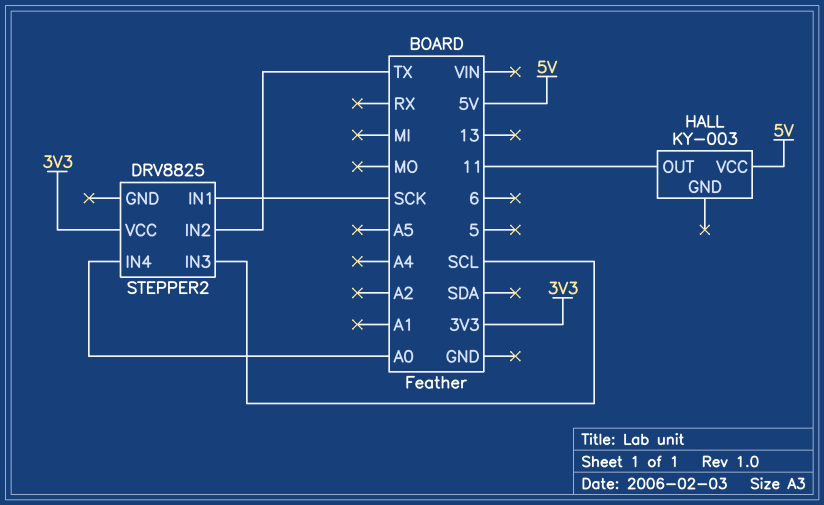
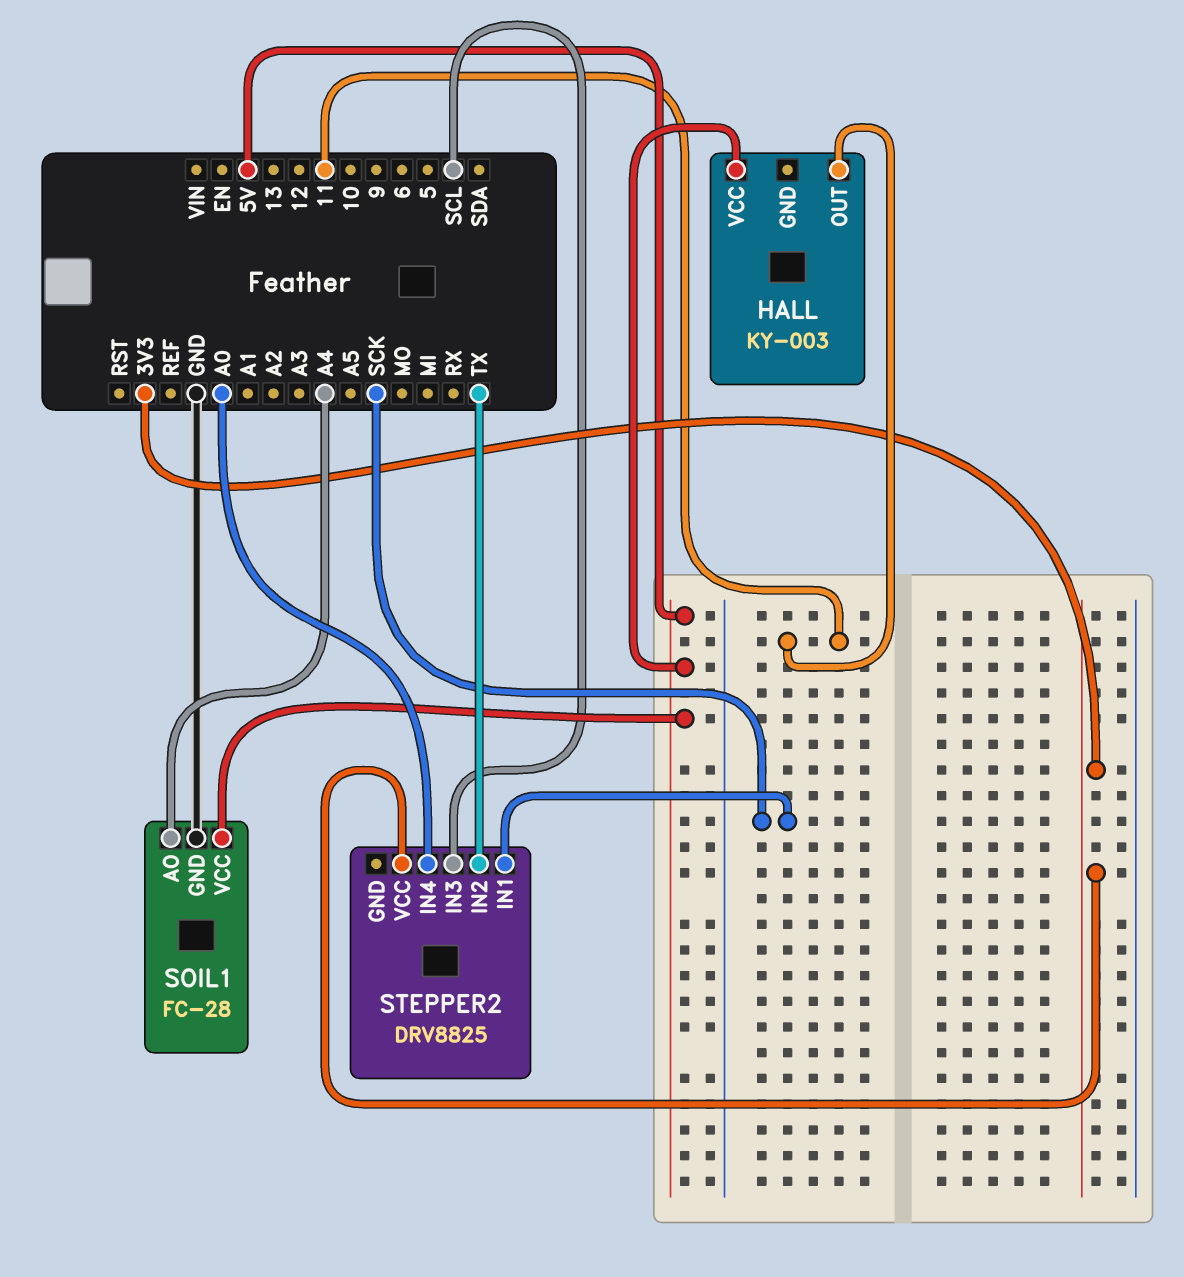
SOIL1: none -> FC-28
SOIL1 pin AO: none -> A4
SOIL1 pin GND: none -> GND
SOIL1 pin VCC: none -> 5V

